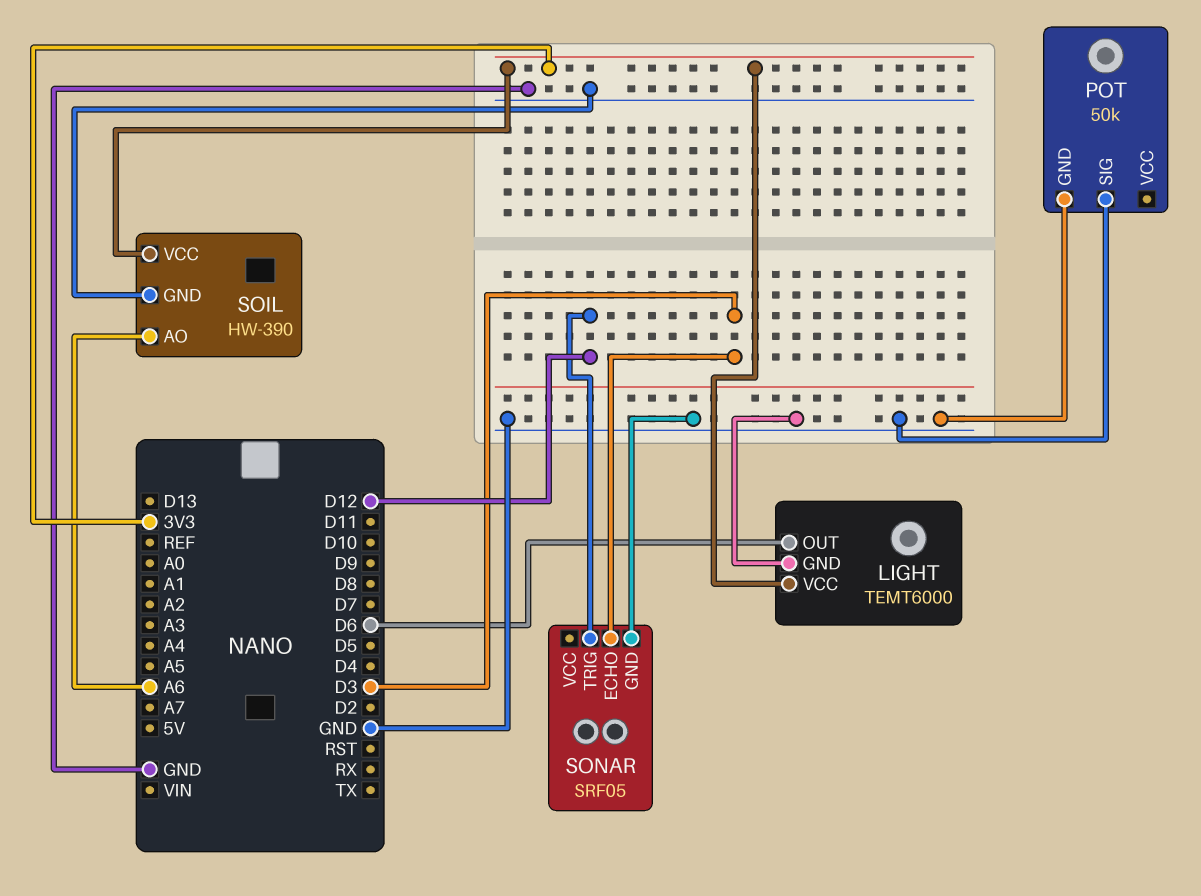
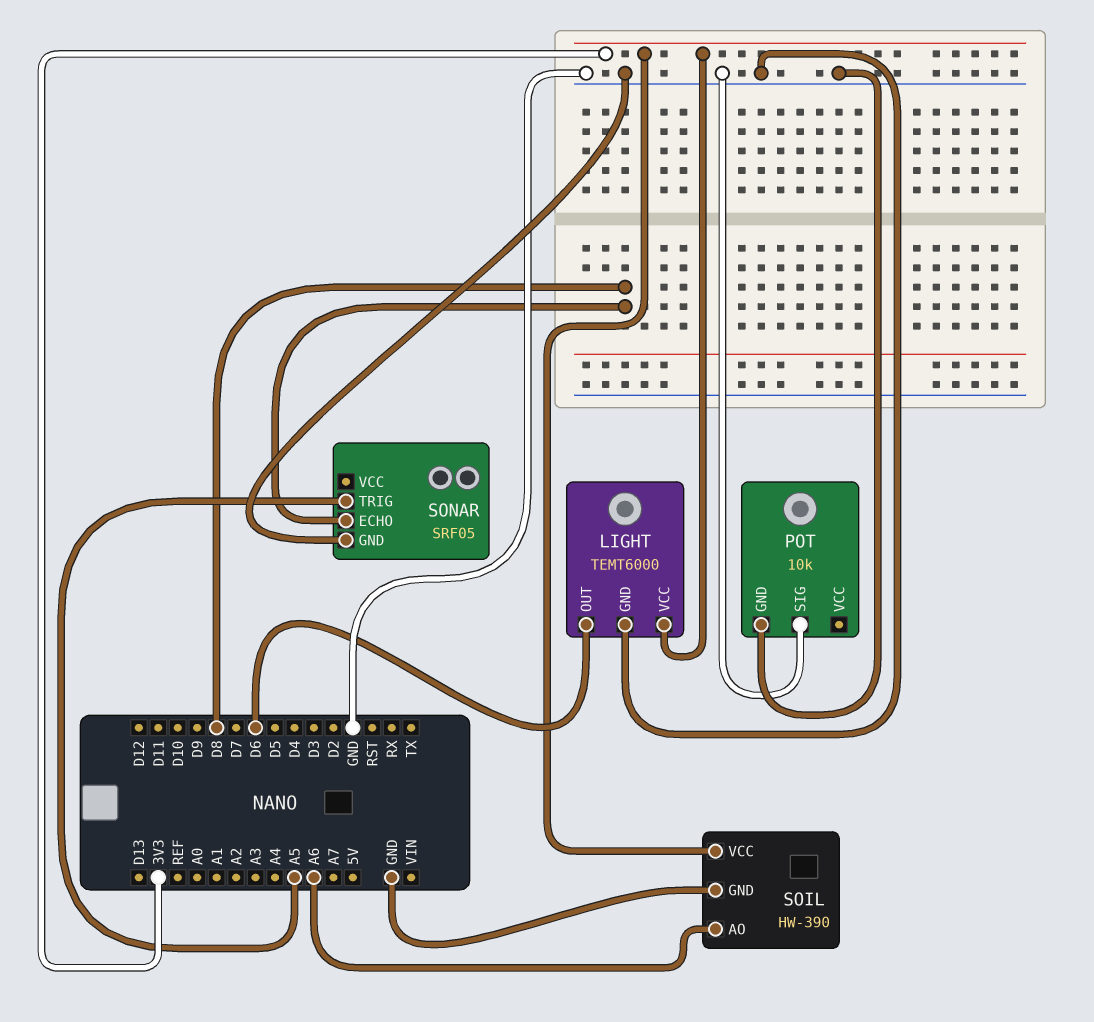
POT: 50k -> 10k
SONAR pin ECHO: D3 -> D8
SONAR pin TRIG: D12 -> A5

